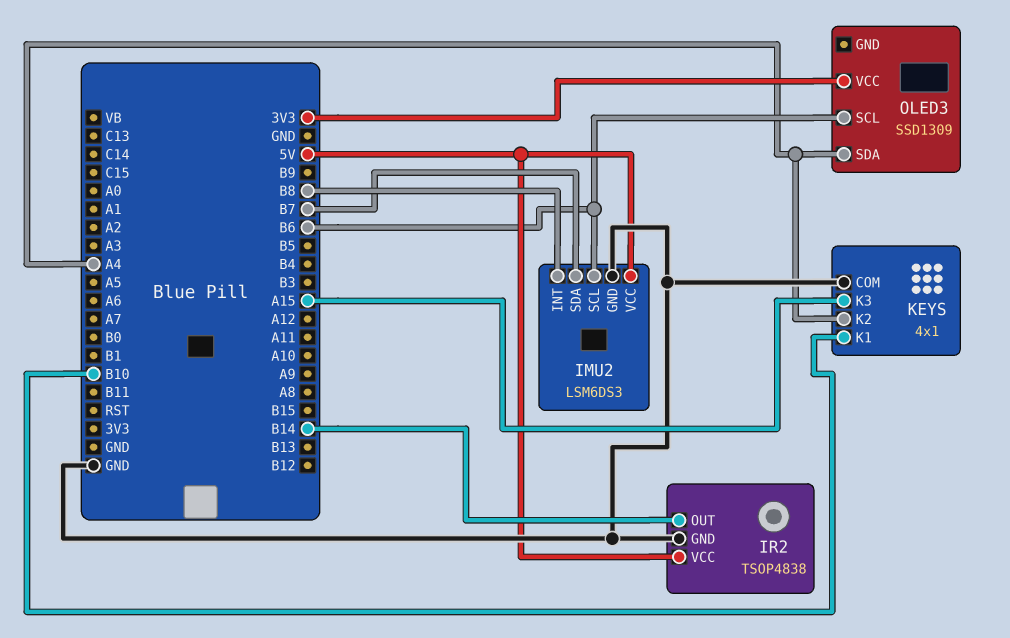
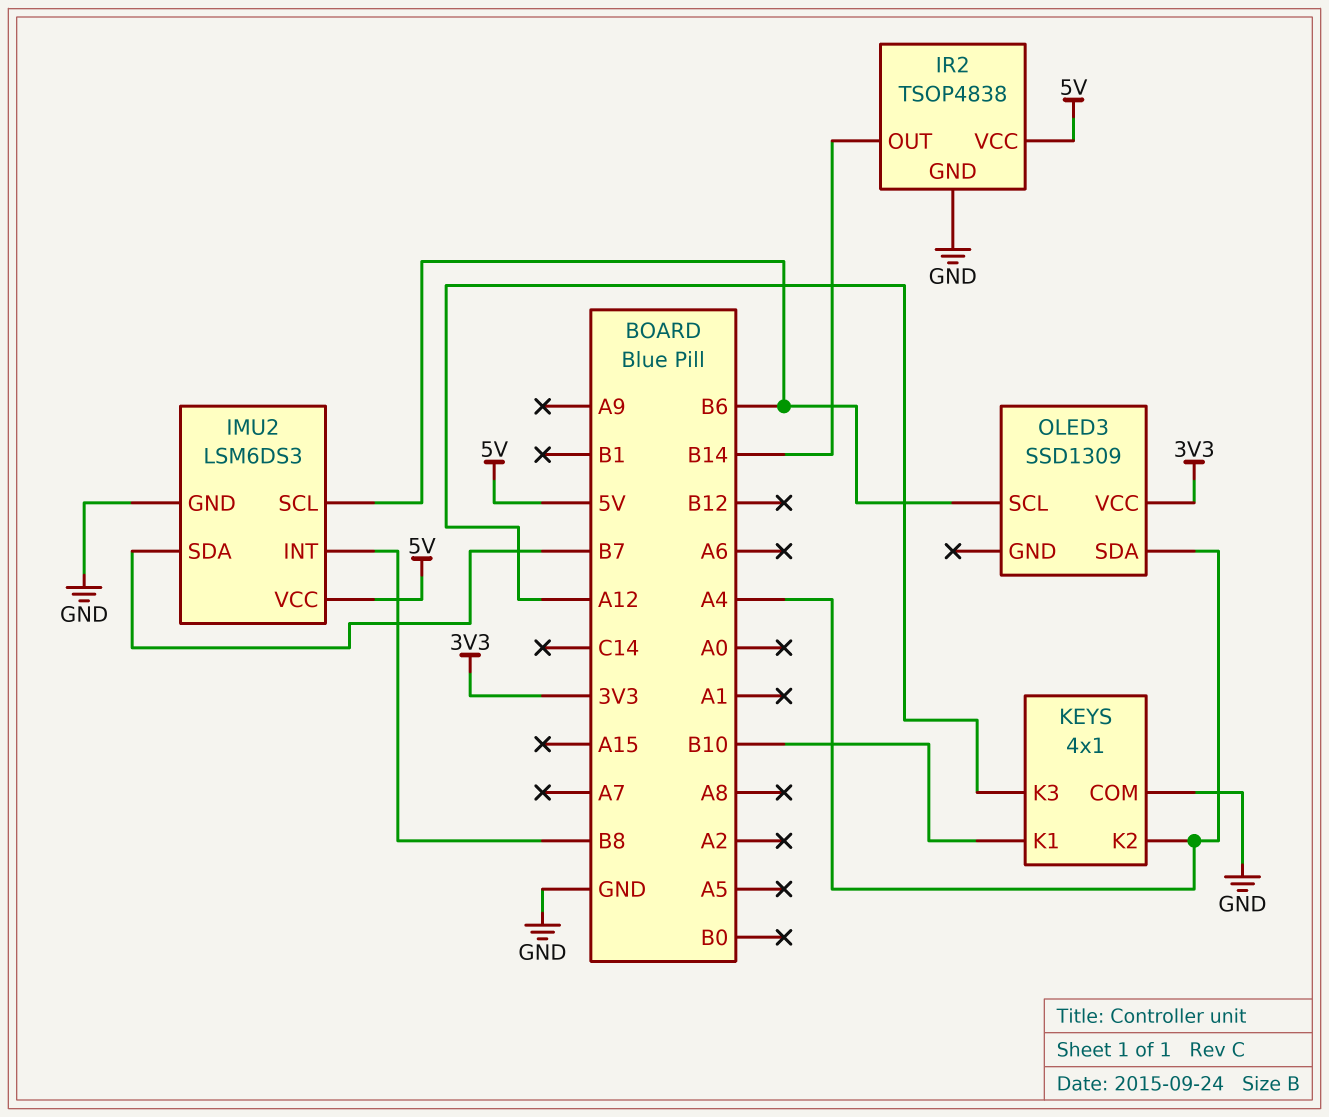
KEYS pin K3: A15 -> A12

